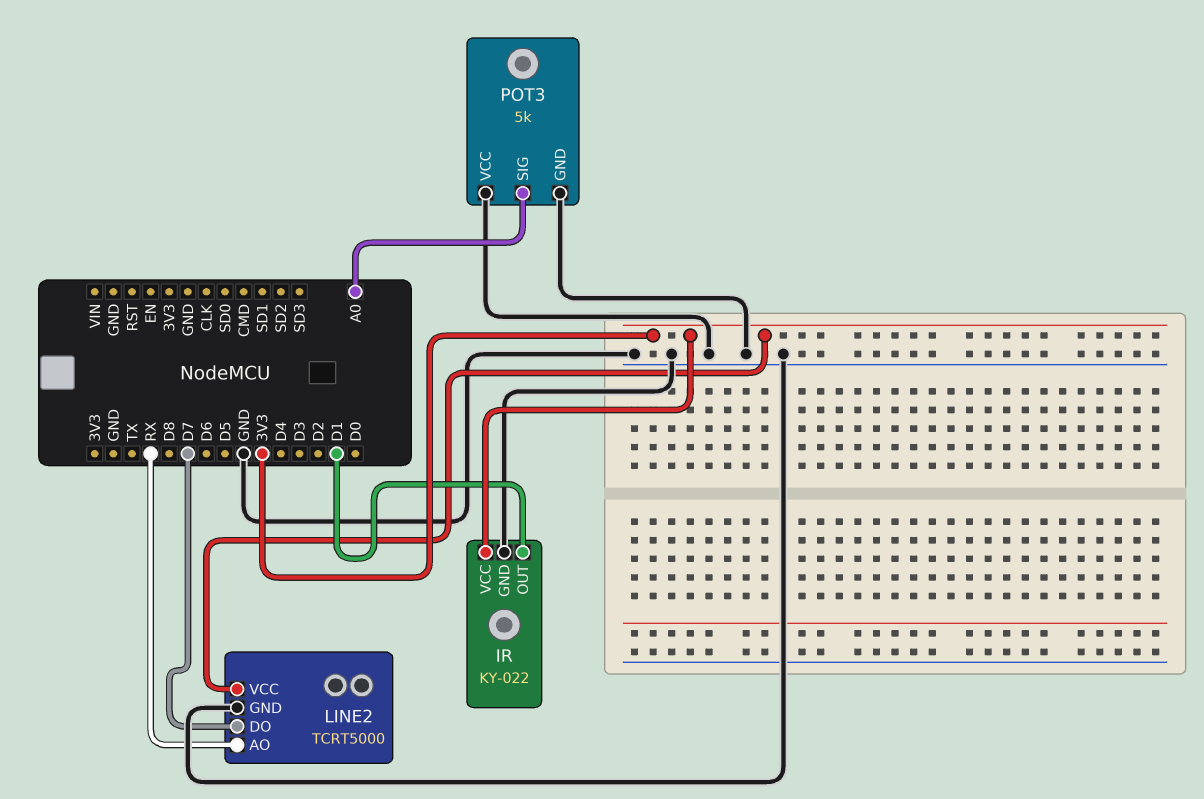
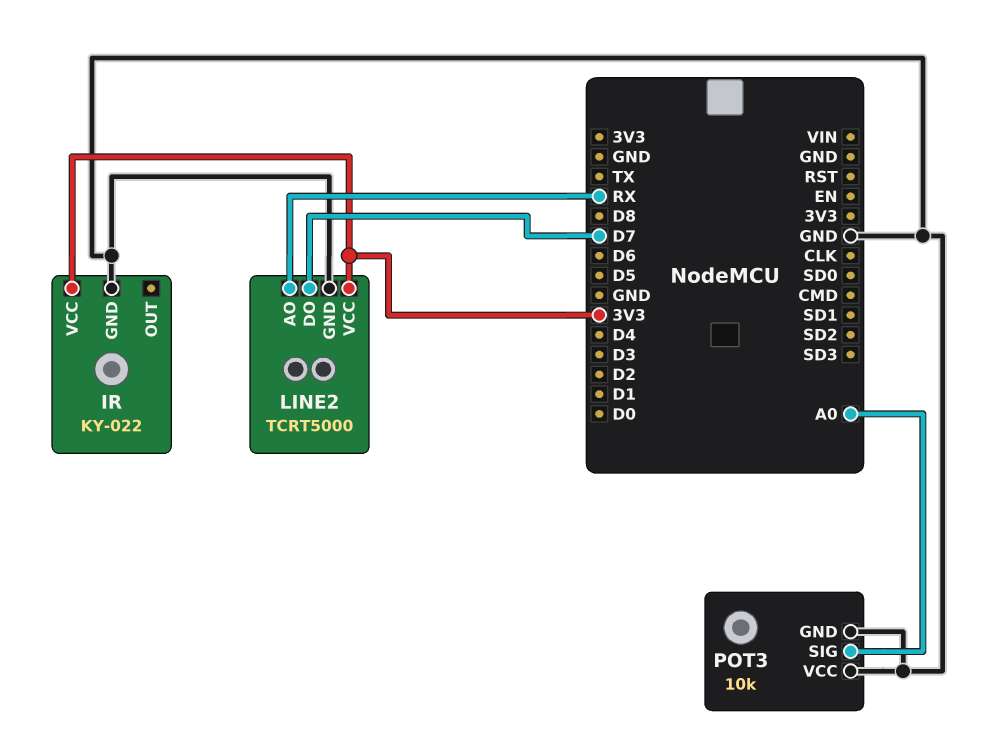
IR pin OUT: D1 -> none
POT3: 5k -> 10k

